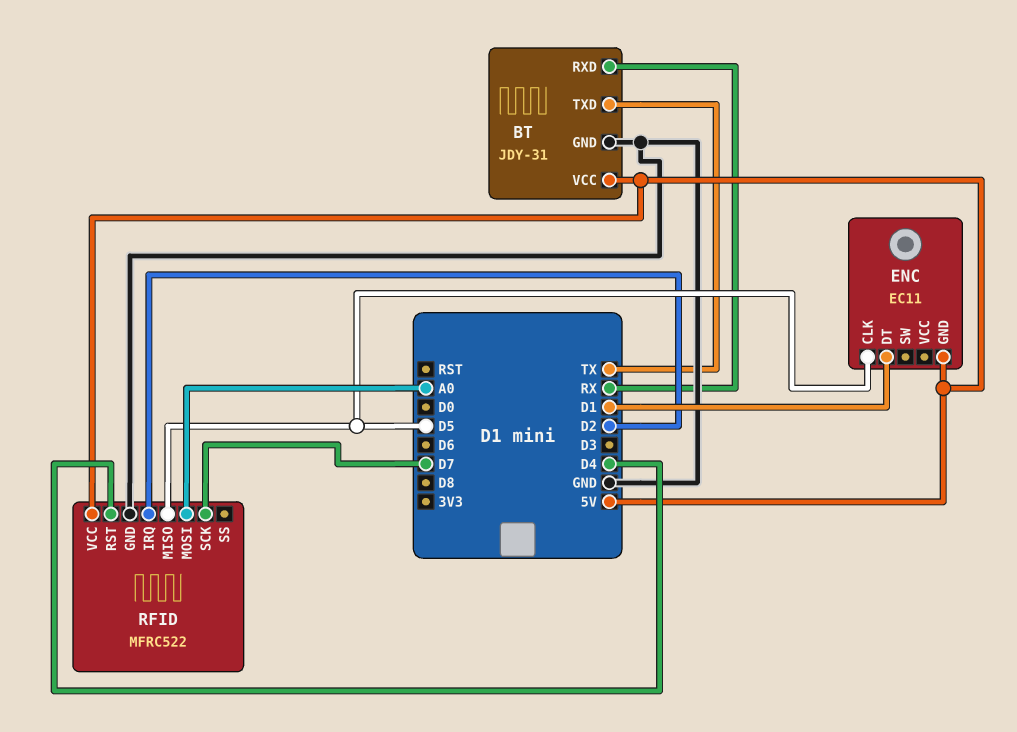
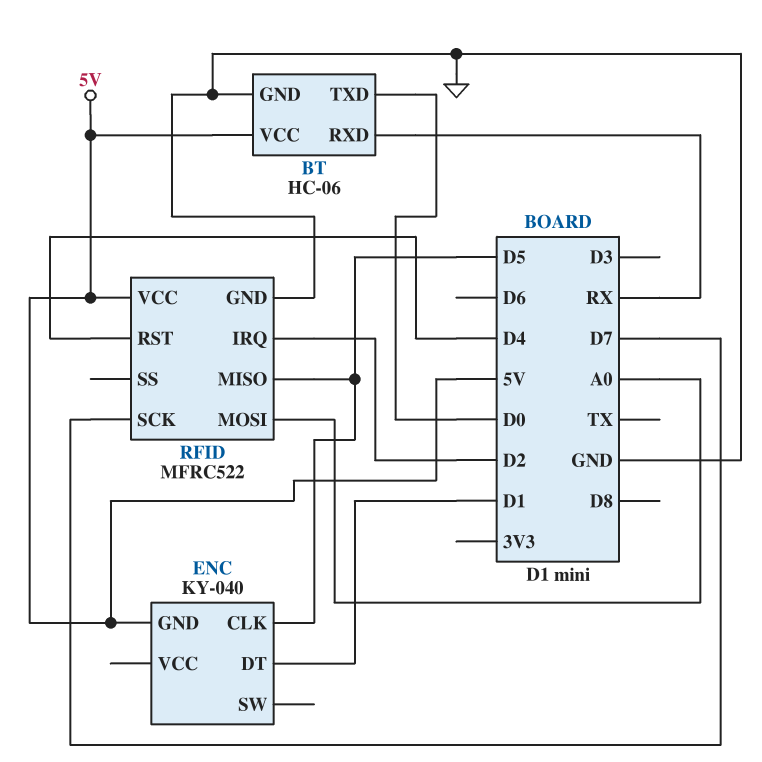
BT: JDY-31 -> HC-06
BT pin TXD: TX -> D0
ENC: EC11 -> KY-040

